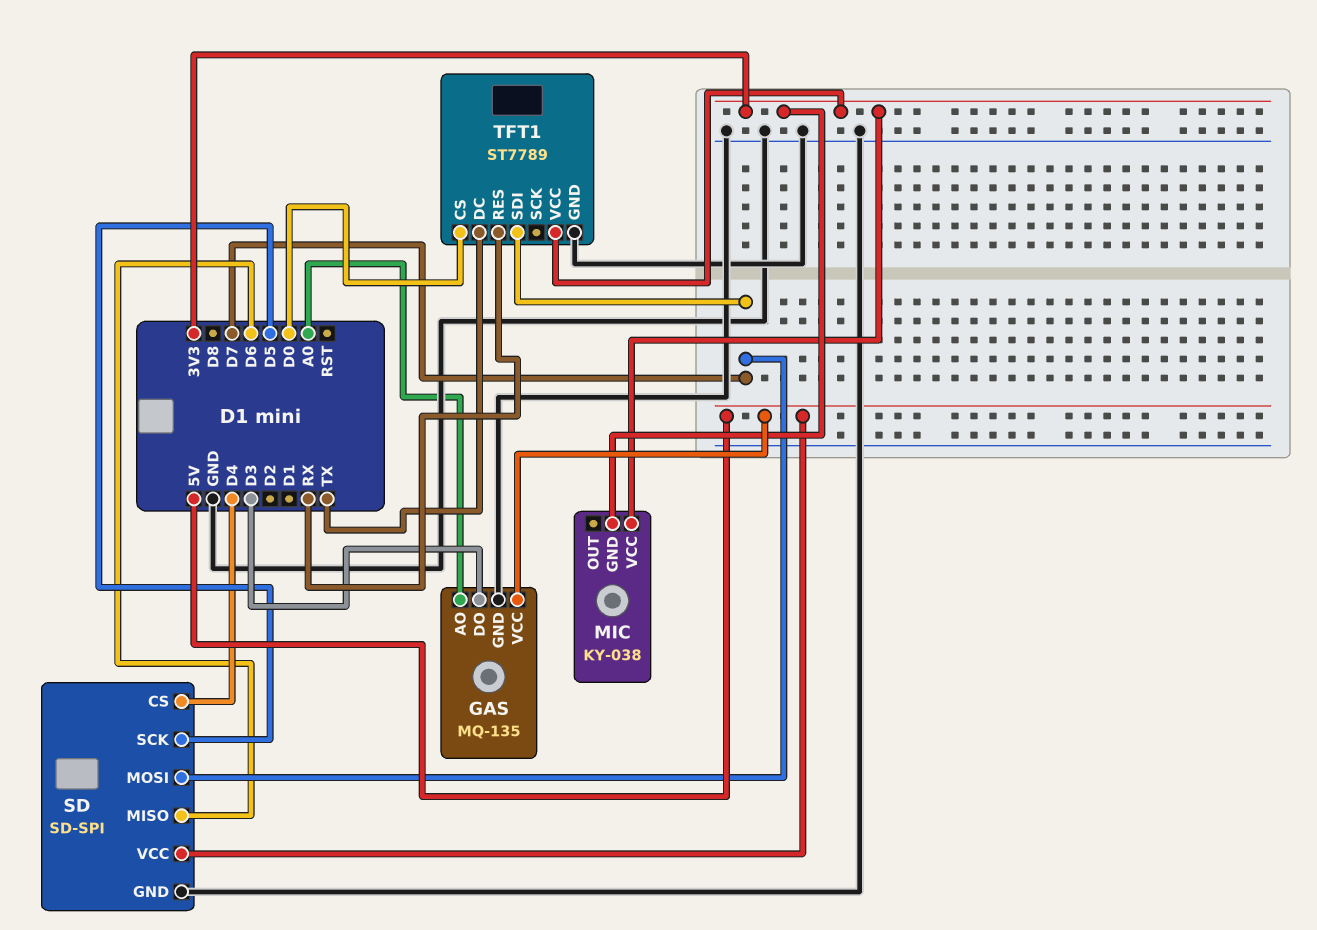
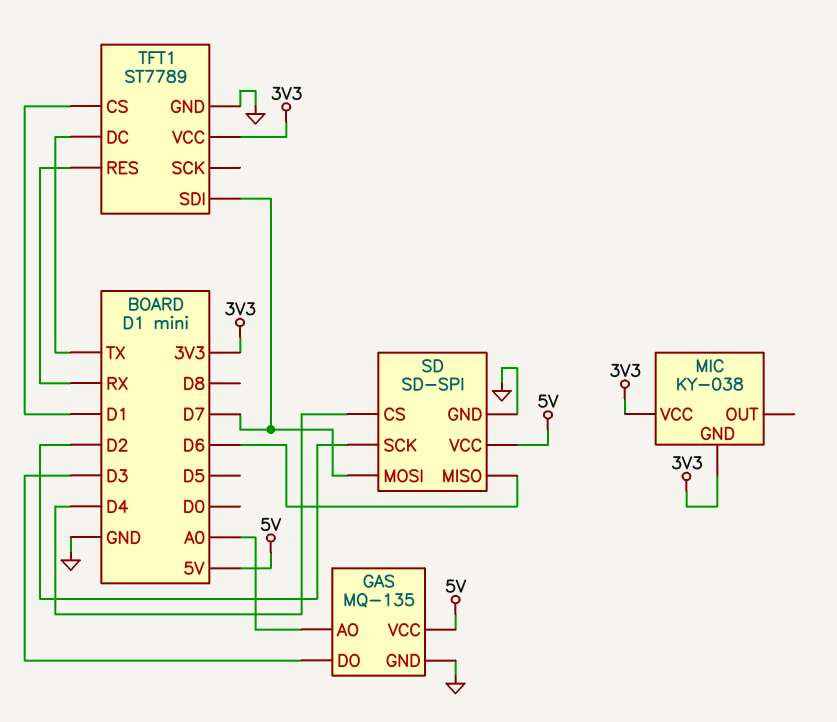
SD pin SCK: D5 -> D2
TFT1 pin CS: D0 -> D1

